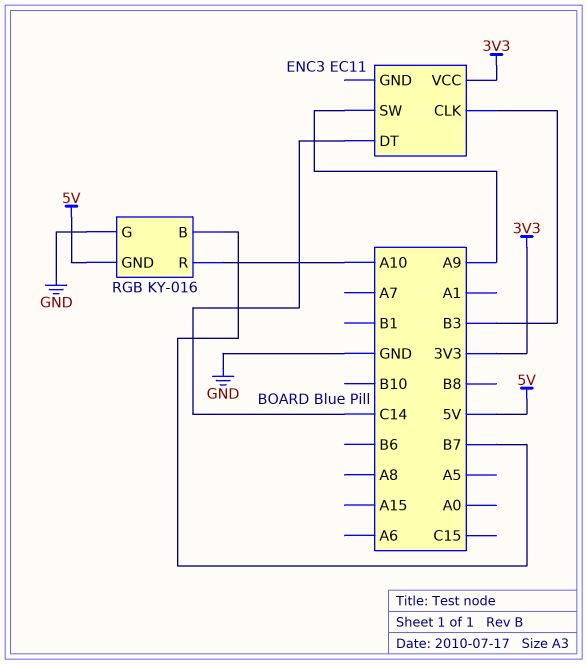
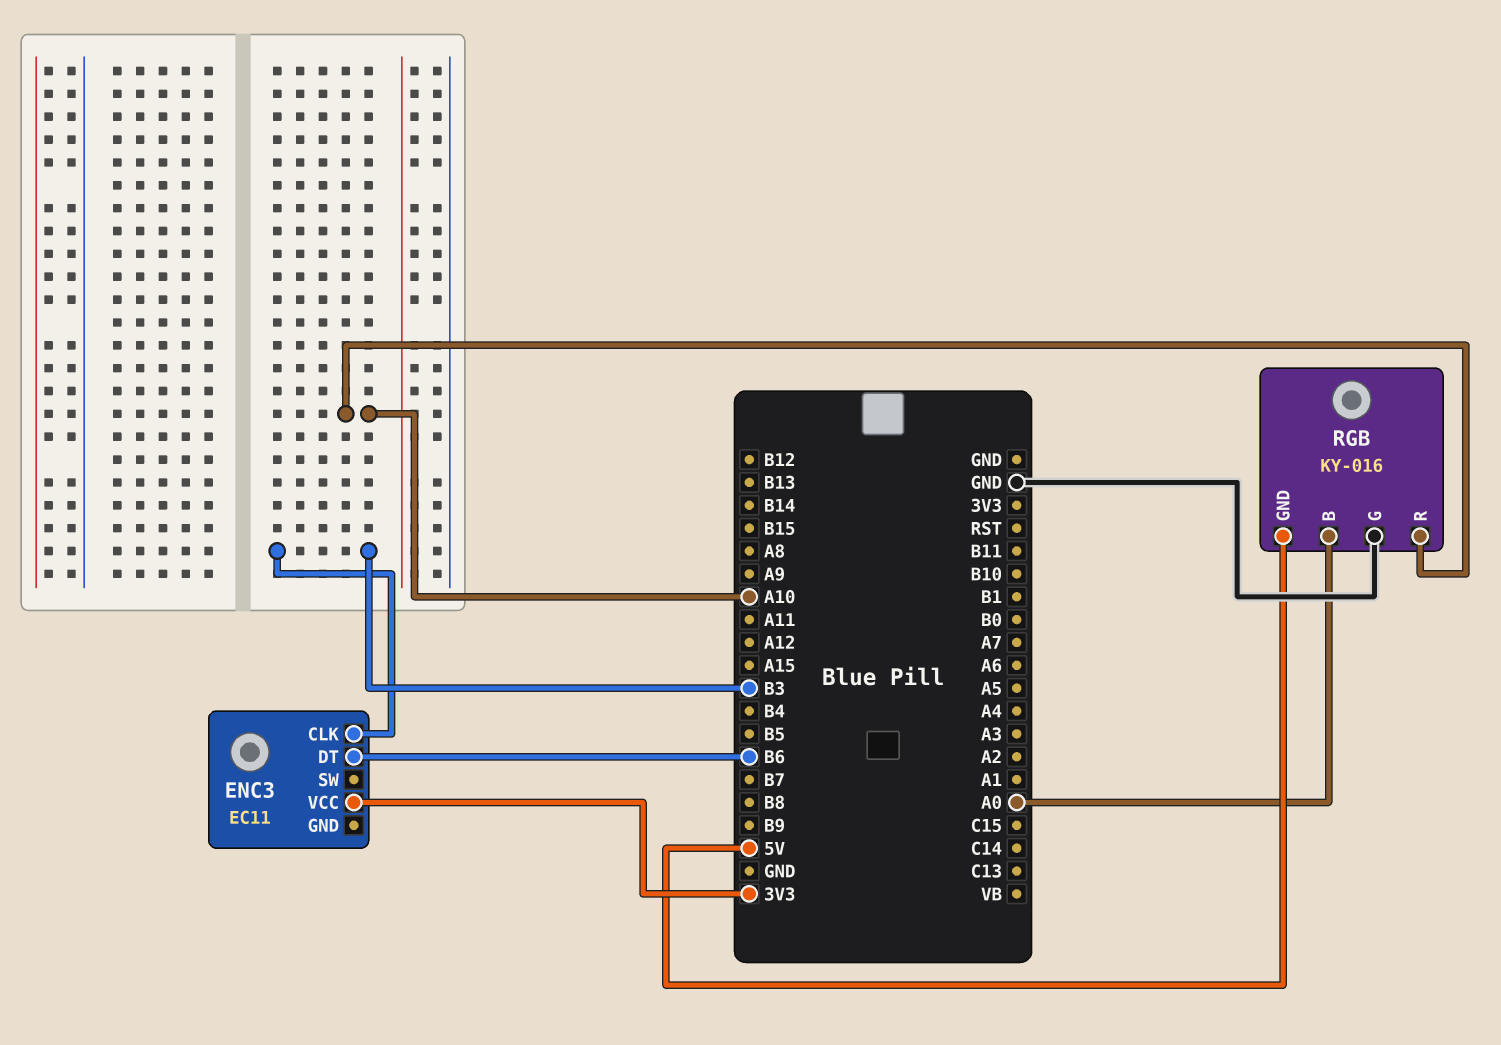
ENC3 pin DT: C14 -> B6
ENC3 pin SW: A9 -> none
RGB pin B: B7 -> A0

